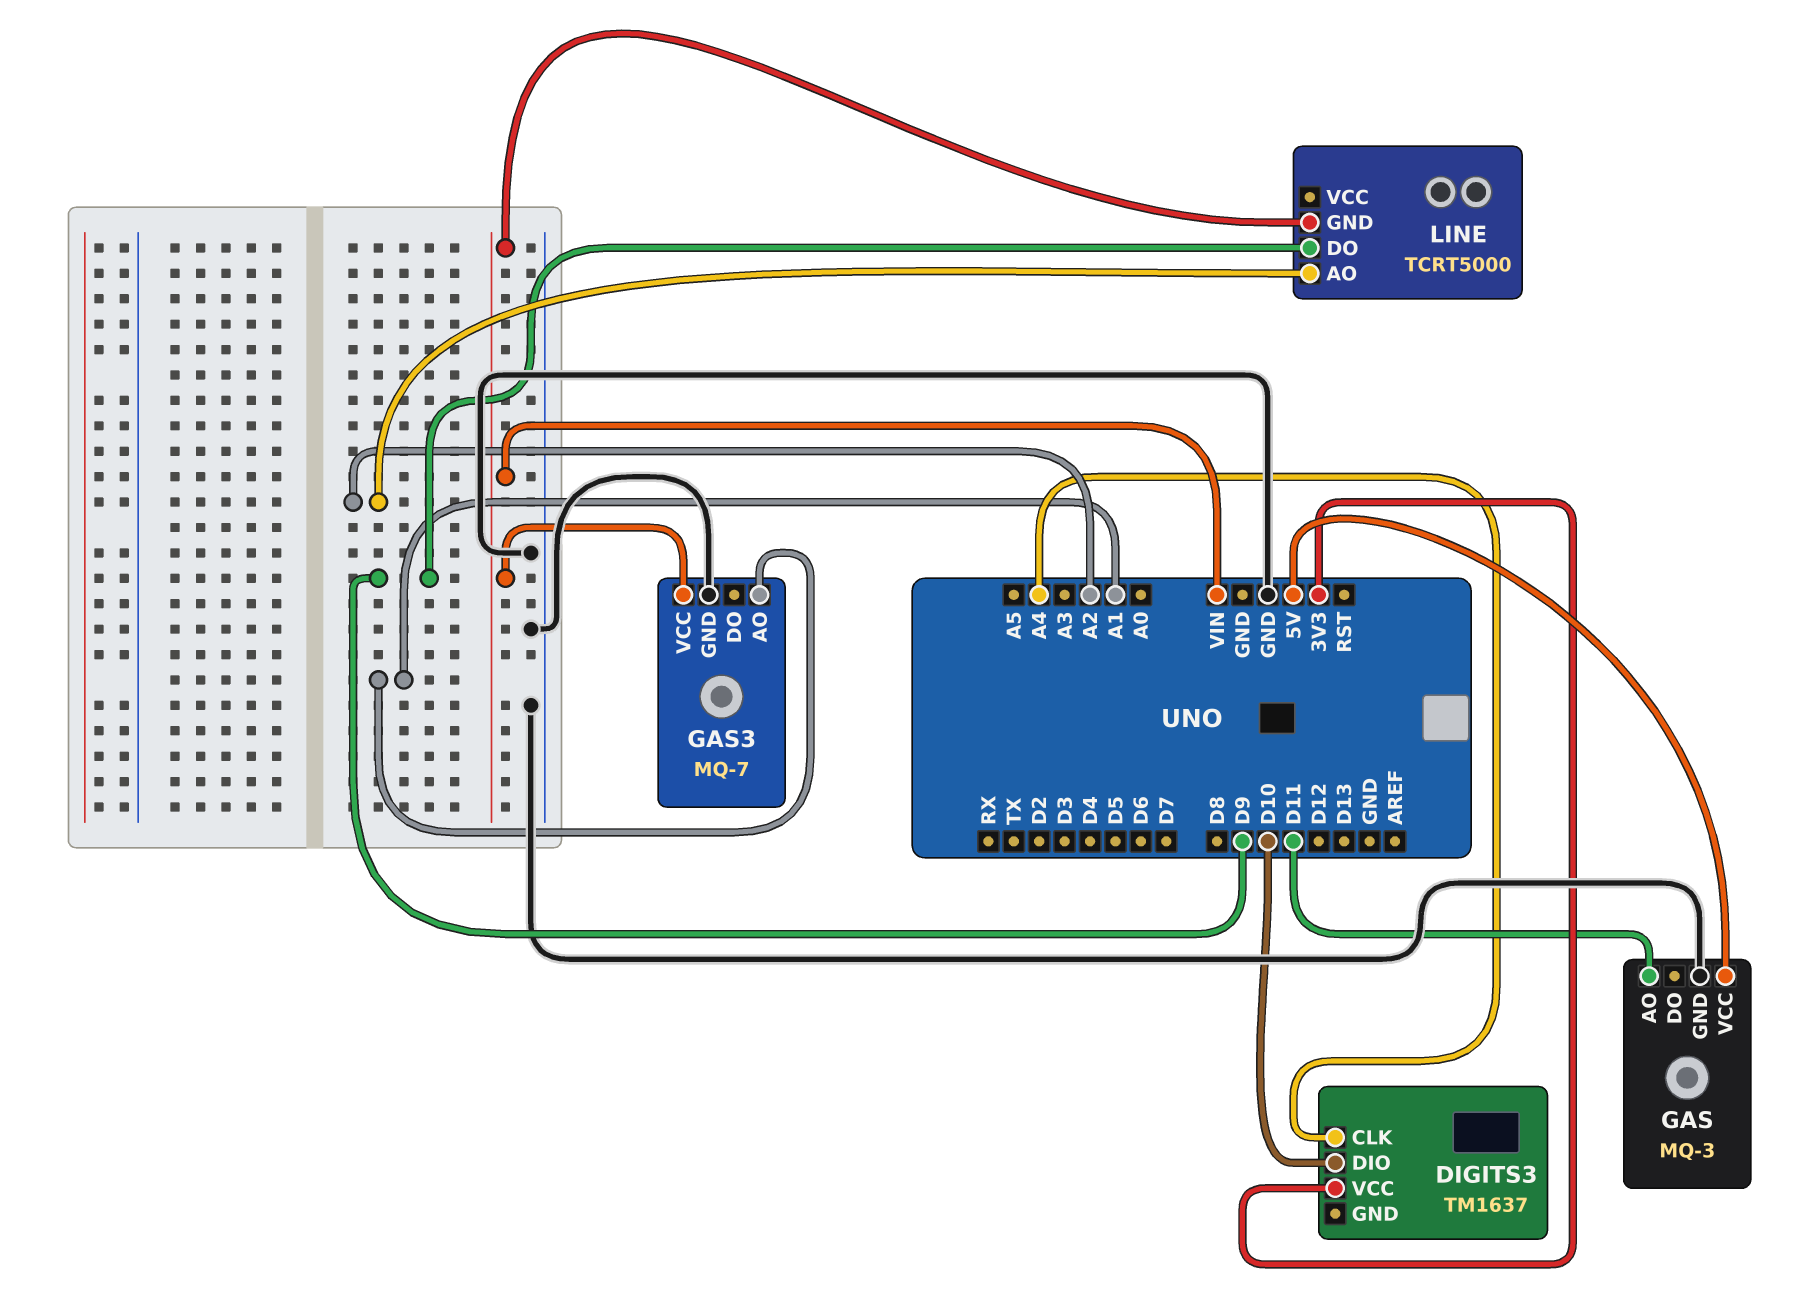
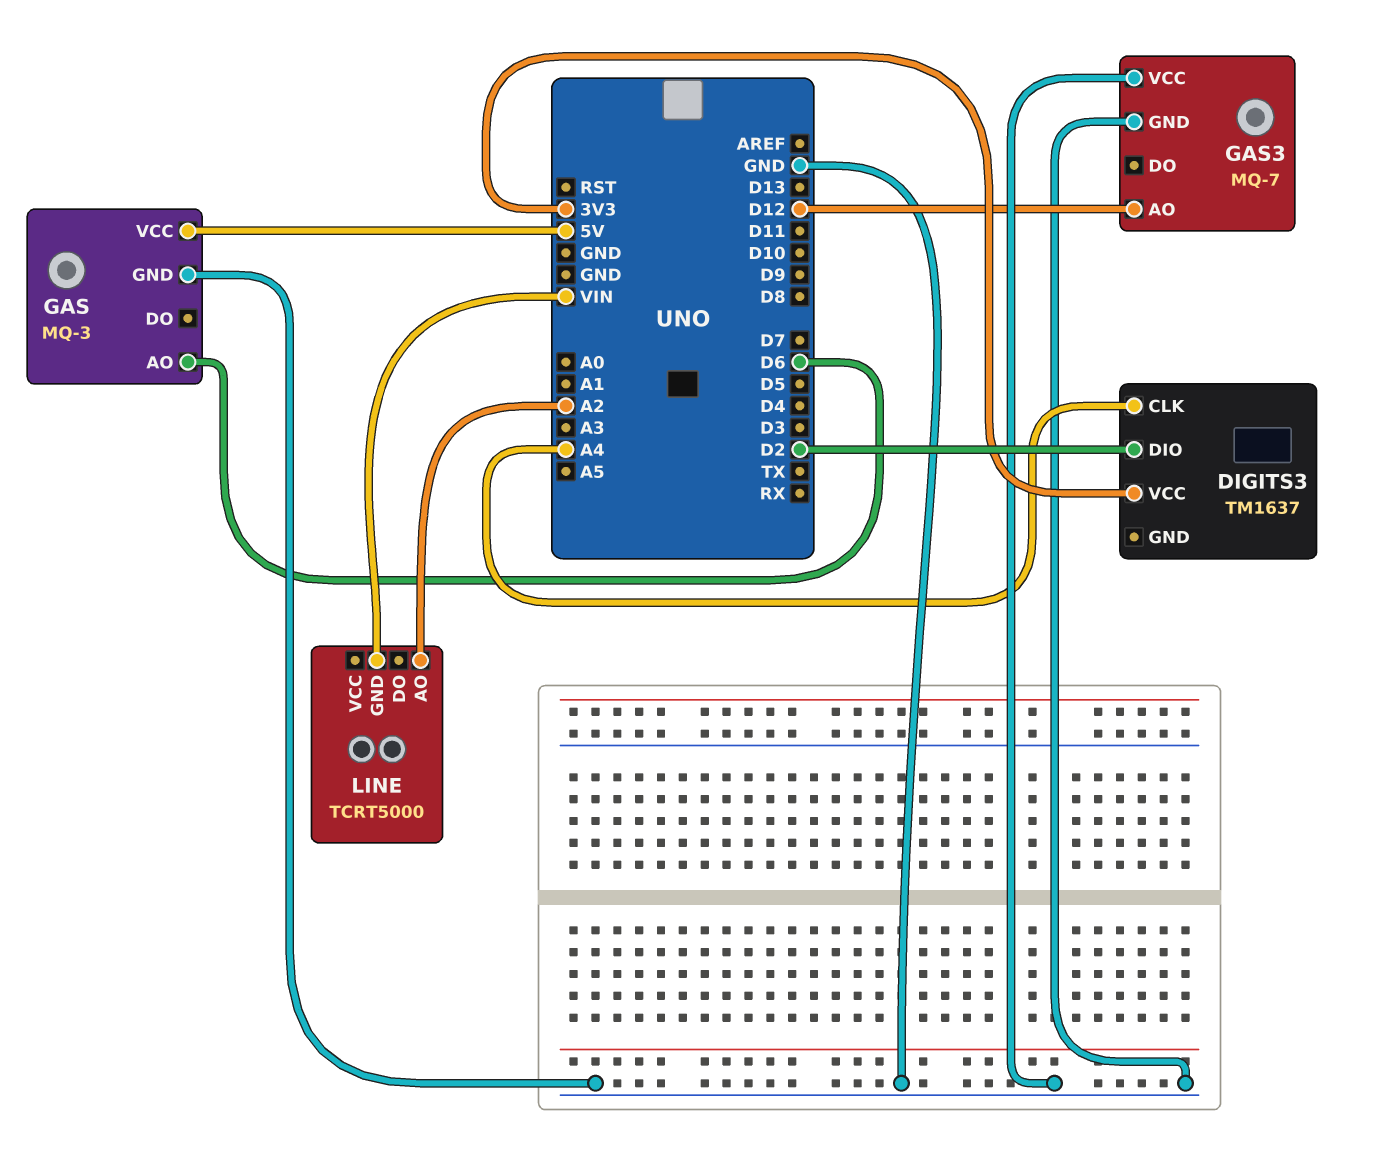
DIGITS3 pin DIO: D10 -> D2
GAS pin AO: D11 -> D6
GAS3 pin AO: A1 -> D12
GAS3 pin VCC: VIN -> GND
LINE pin DO: D9 -> none

